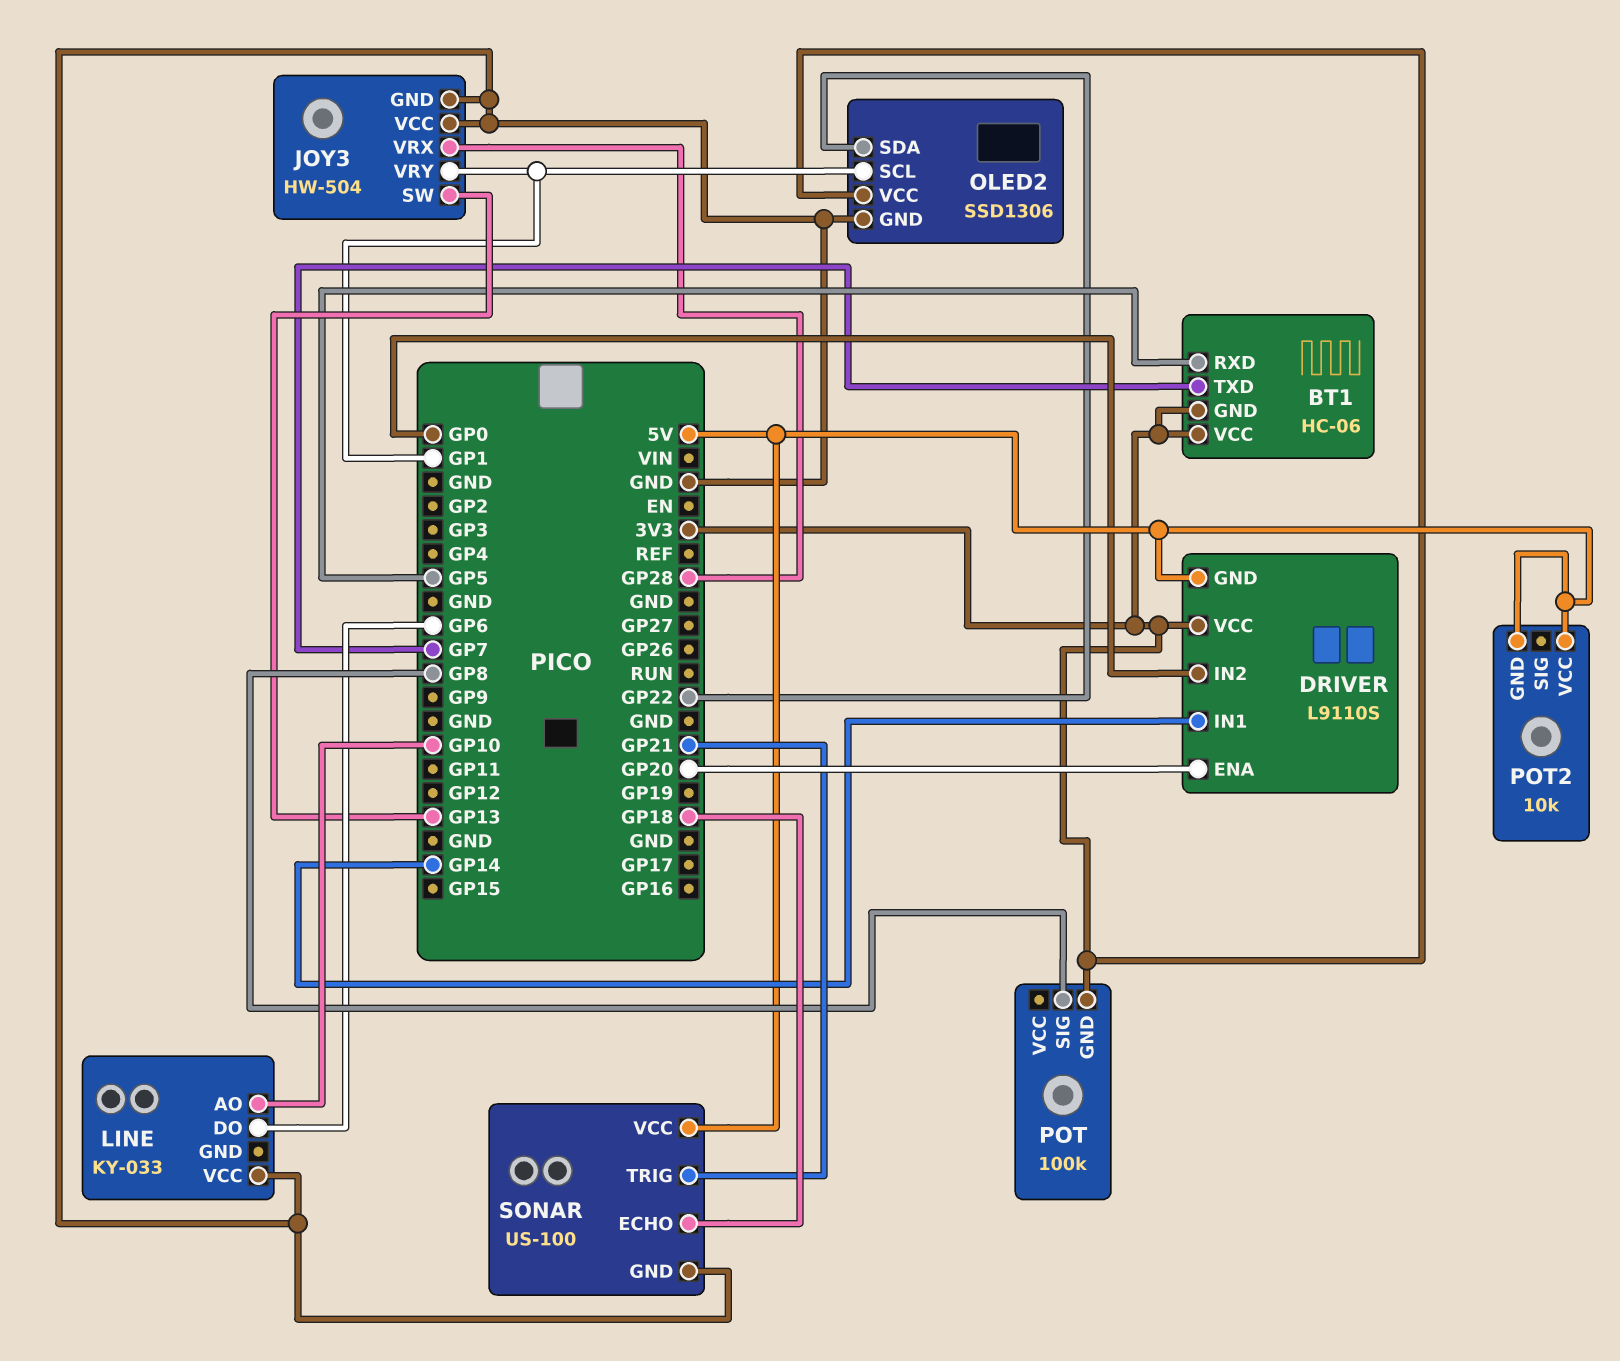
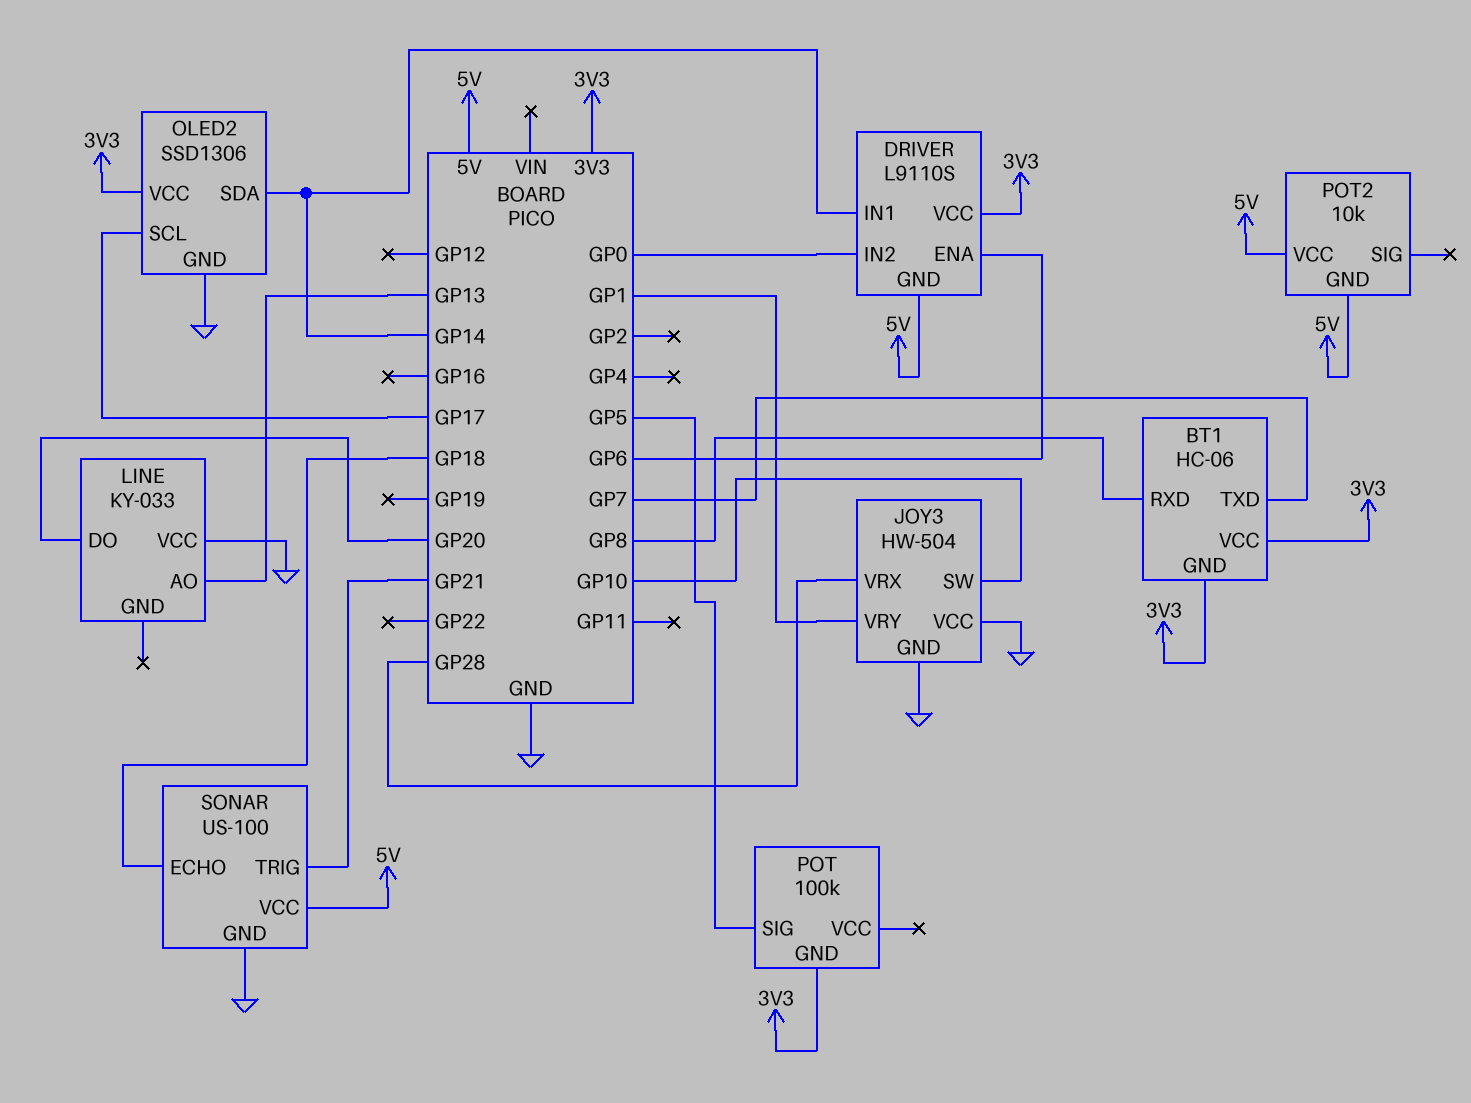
BT1 pin RXD: GP5 -> GP8
DRIVER pin ENA: GP20 -> GP6
JOY3 pin SW: GP13 -> GP10
LINE pin AO: GP10 -> GP13
LINE pin DO: GP6 -> GP20
OLED2 pin SCL: GP1 -> GP17
OLED2 pin SDA: GP22 -> GP14
POT pin SIG: GP8 -> GP5

